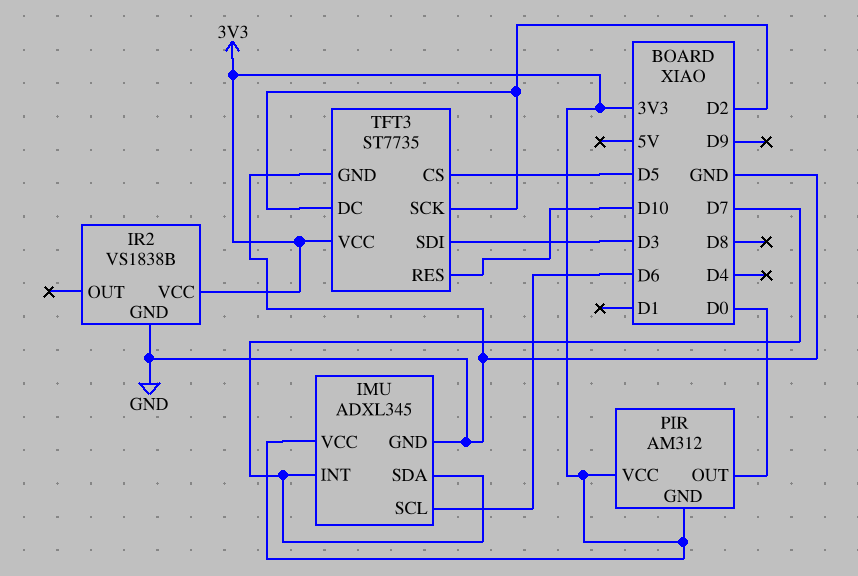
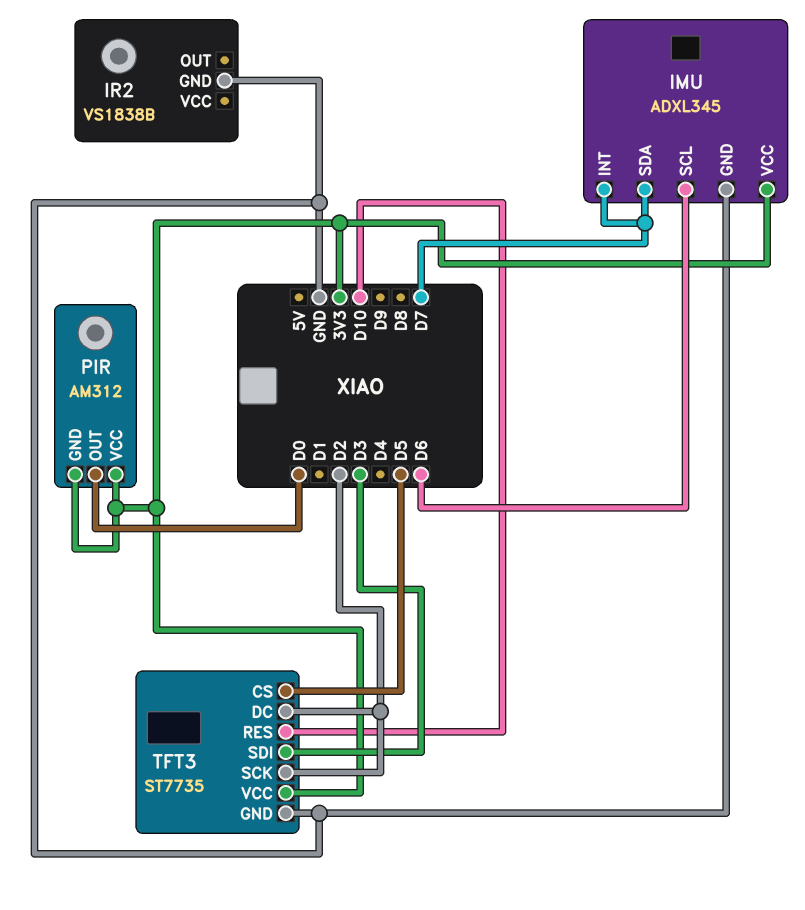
IR2 pin VCC: 3V3 -> none

